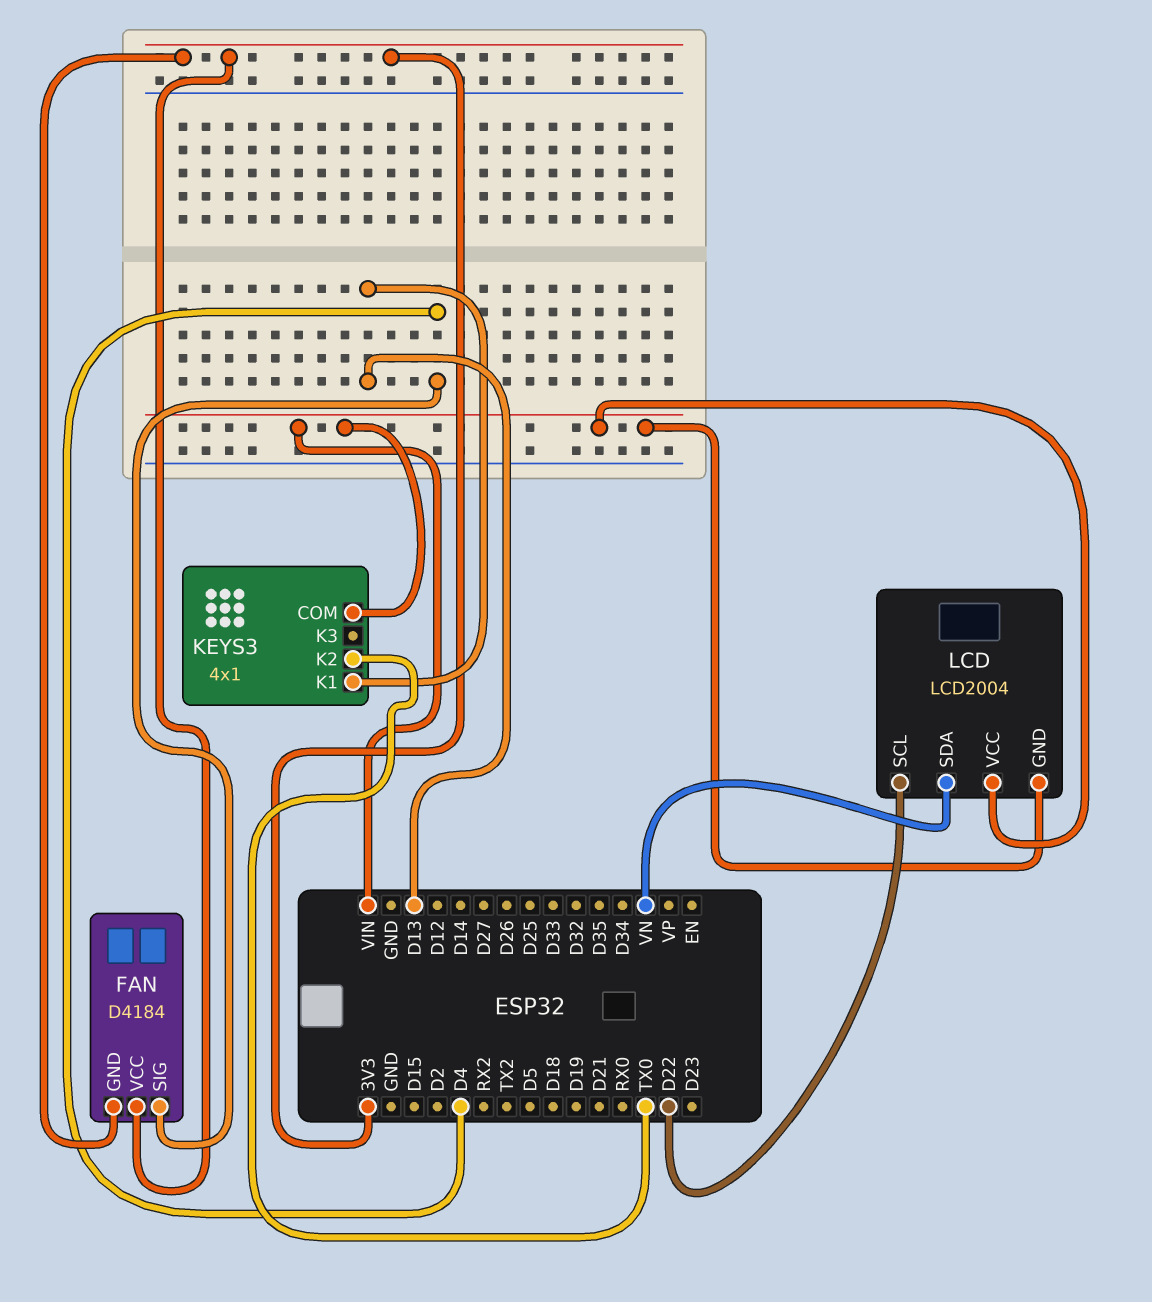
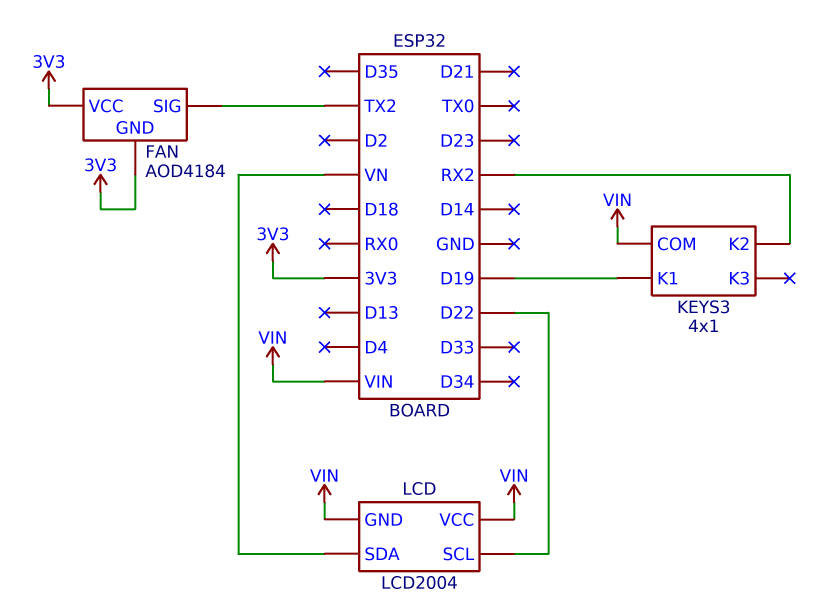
FAN: D4184 -> AOD4184
FAN pin SIG: D4 -> TX2
KEYS3 pin K1: D13 -> D19
KEYS3 pin K2: TX0 -> RX2

